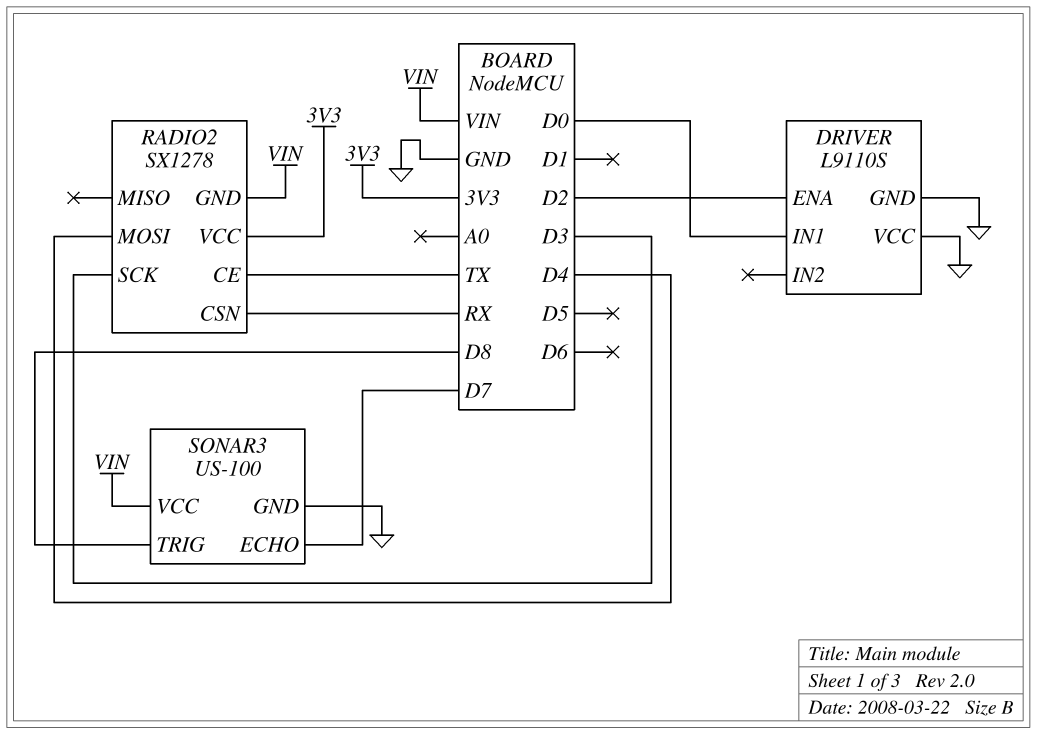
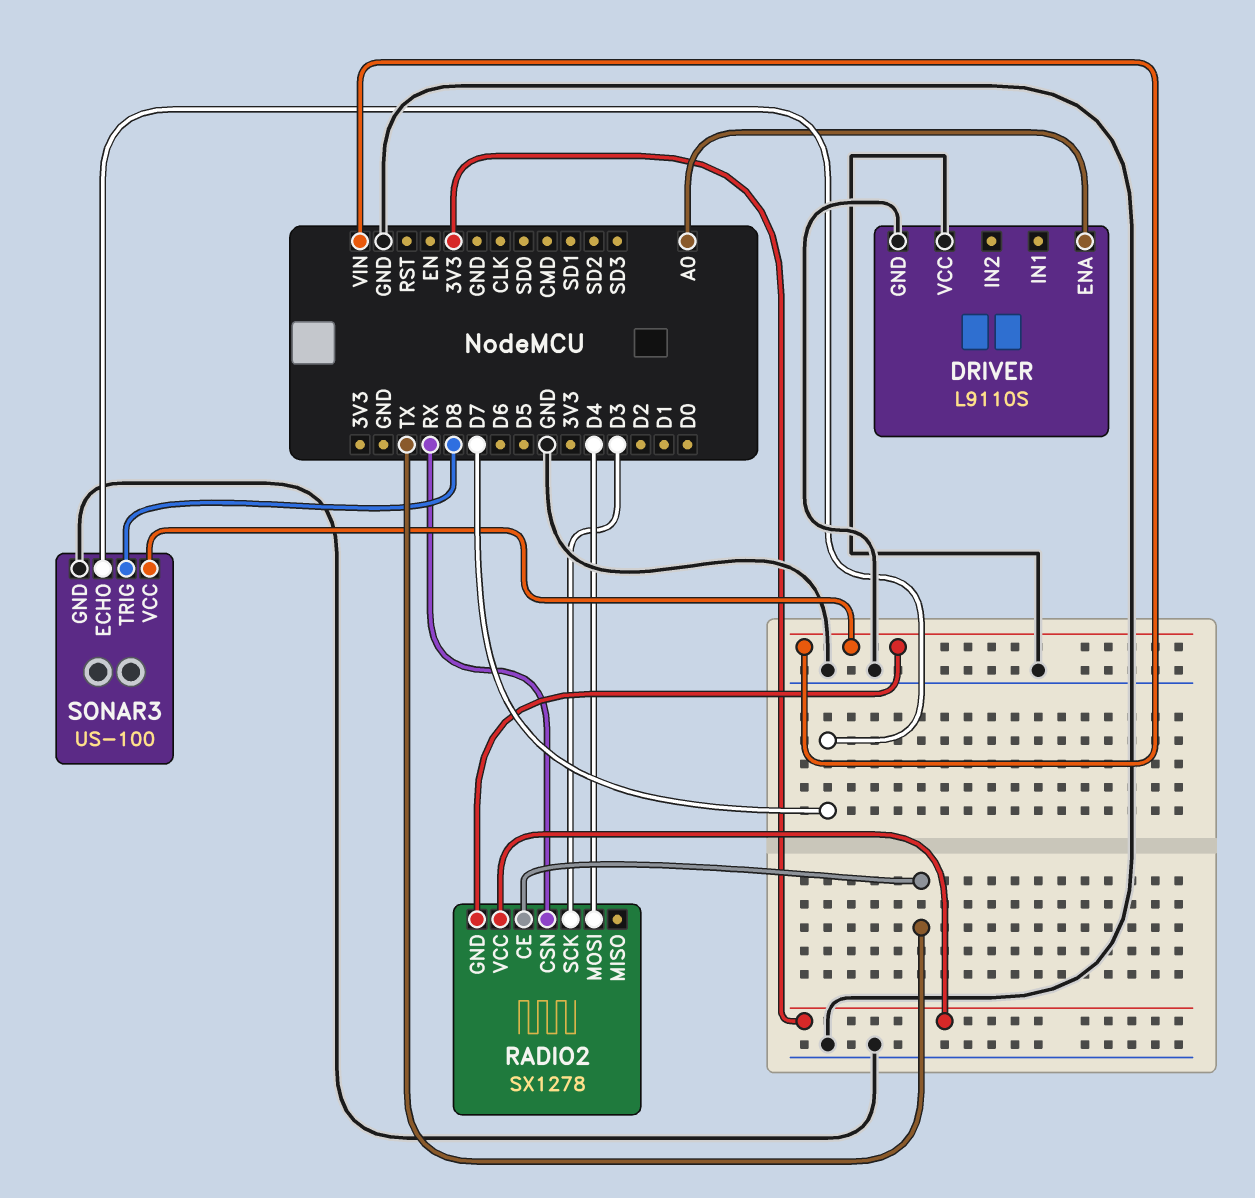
DRIVER pin ENA: D2 -> A0
DRIVER pin IN1: D0 -> none

